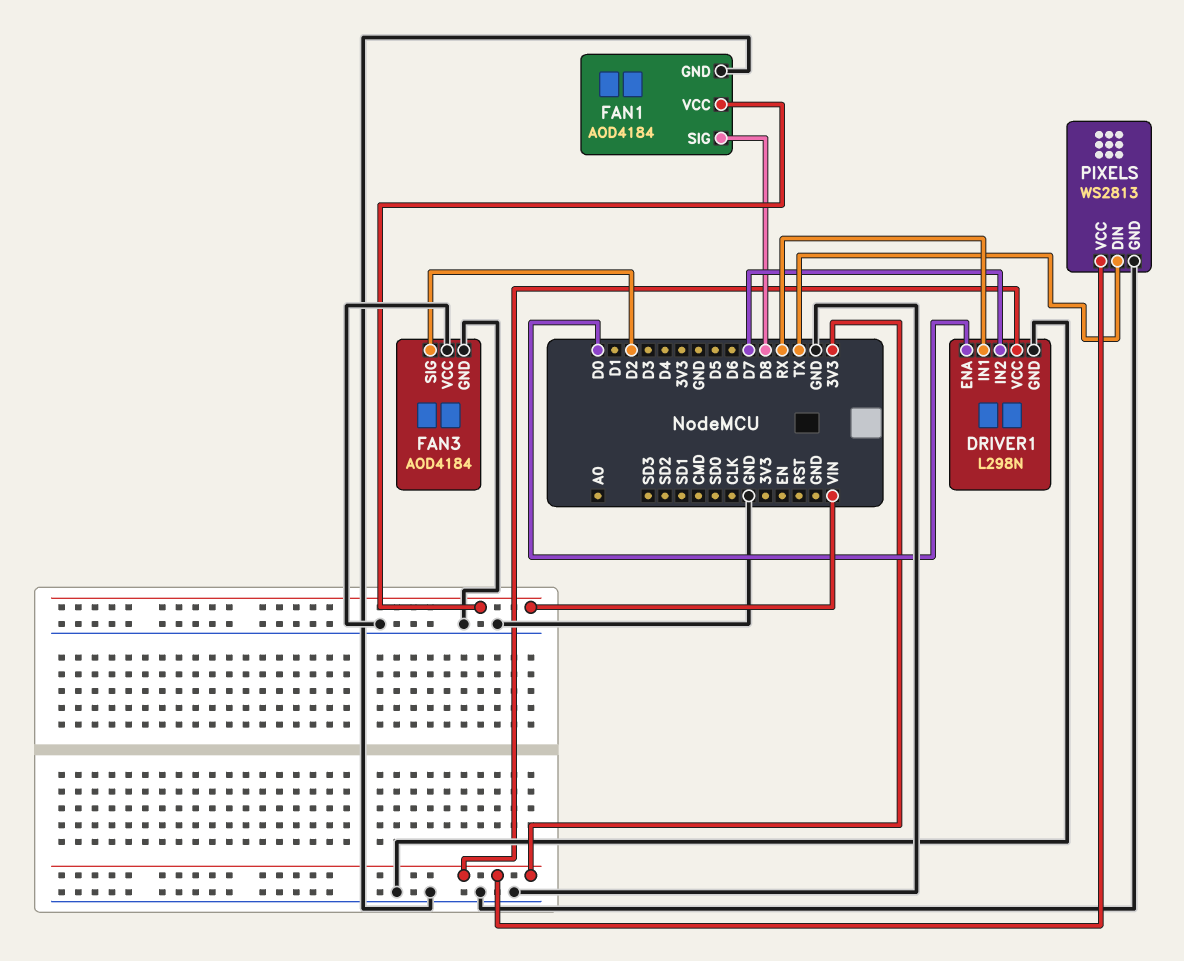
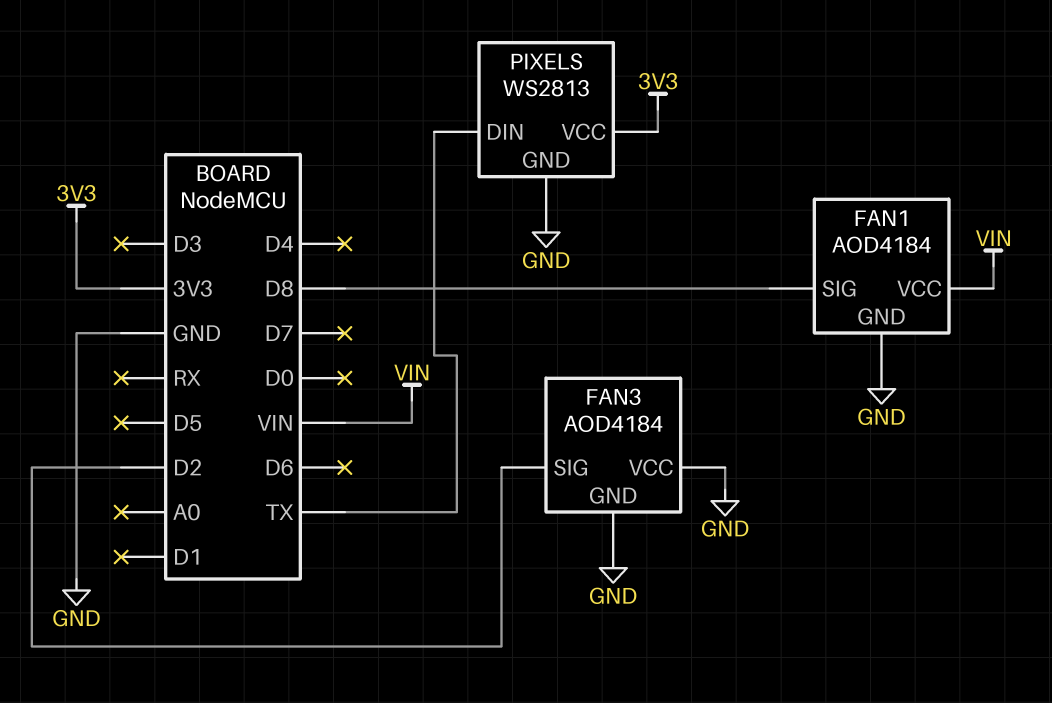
DRIVER1: L298N -> none
DRIVER1 pin ENA: D0 -> none
DRIVER1 pin GND: GND -> none
DRIVER1 pin IN1: RX -> none
DRIVER1 pin IN2: D7 -> none
DRIVER1 pin VCC: 3V3 -> none

